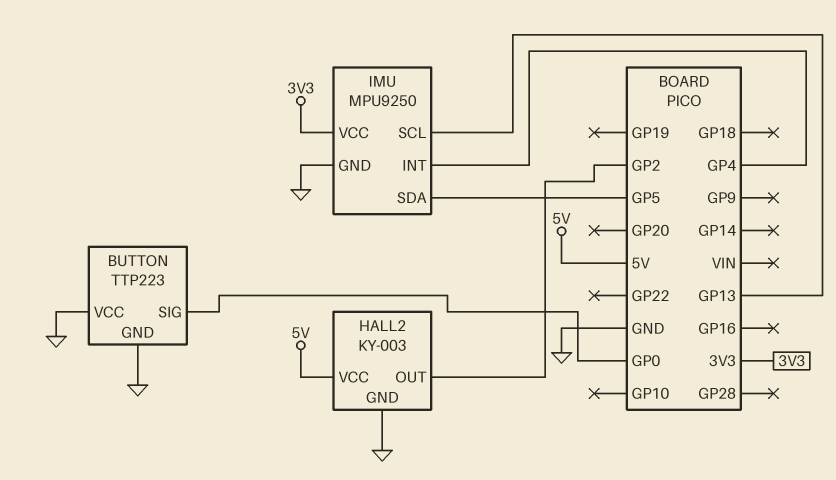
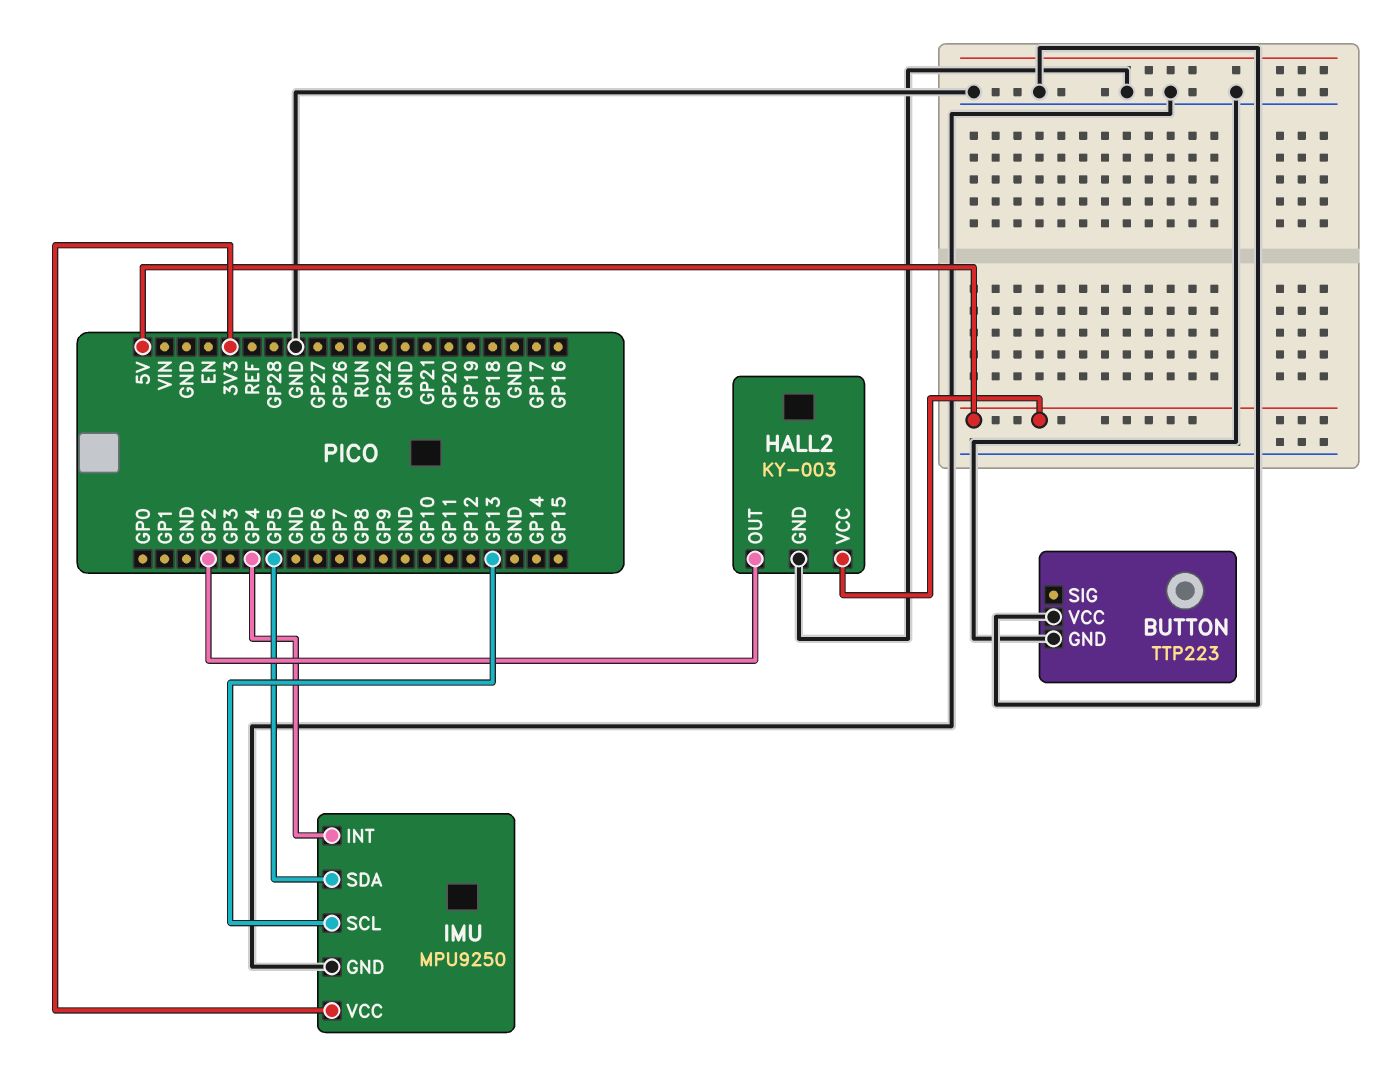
BUTTON pin SIG: GP0 -> none

